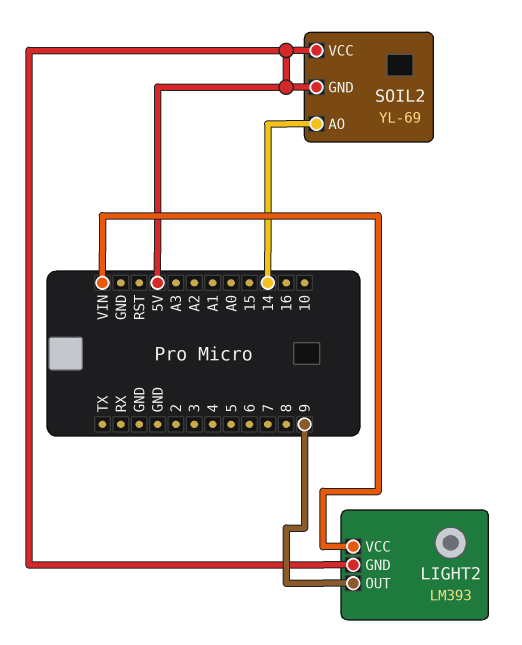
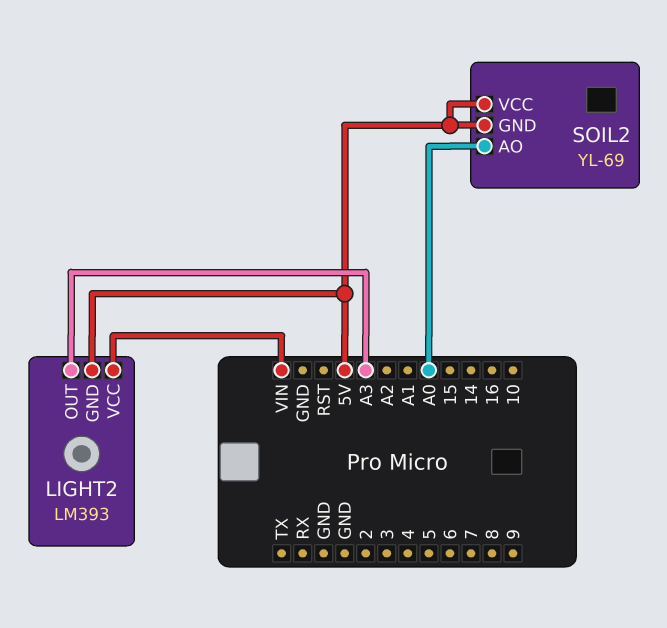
LIGHT2 pin OUT: 9 -> A3
SOIL2 pin AO: 14 -> A0

